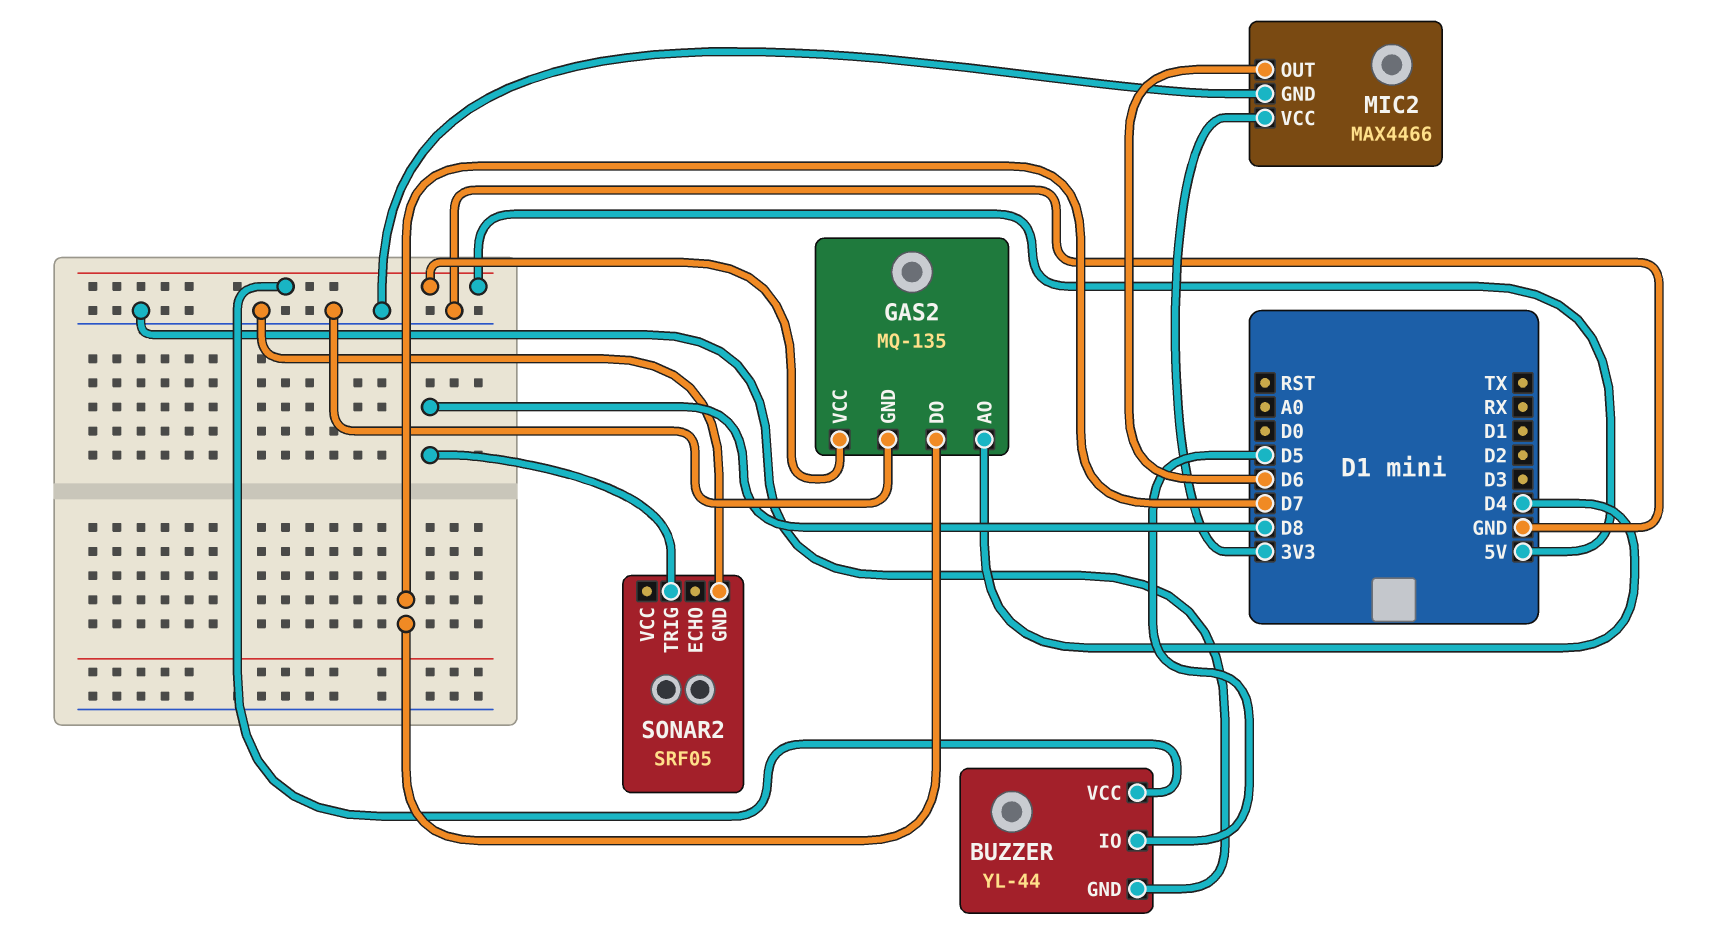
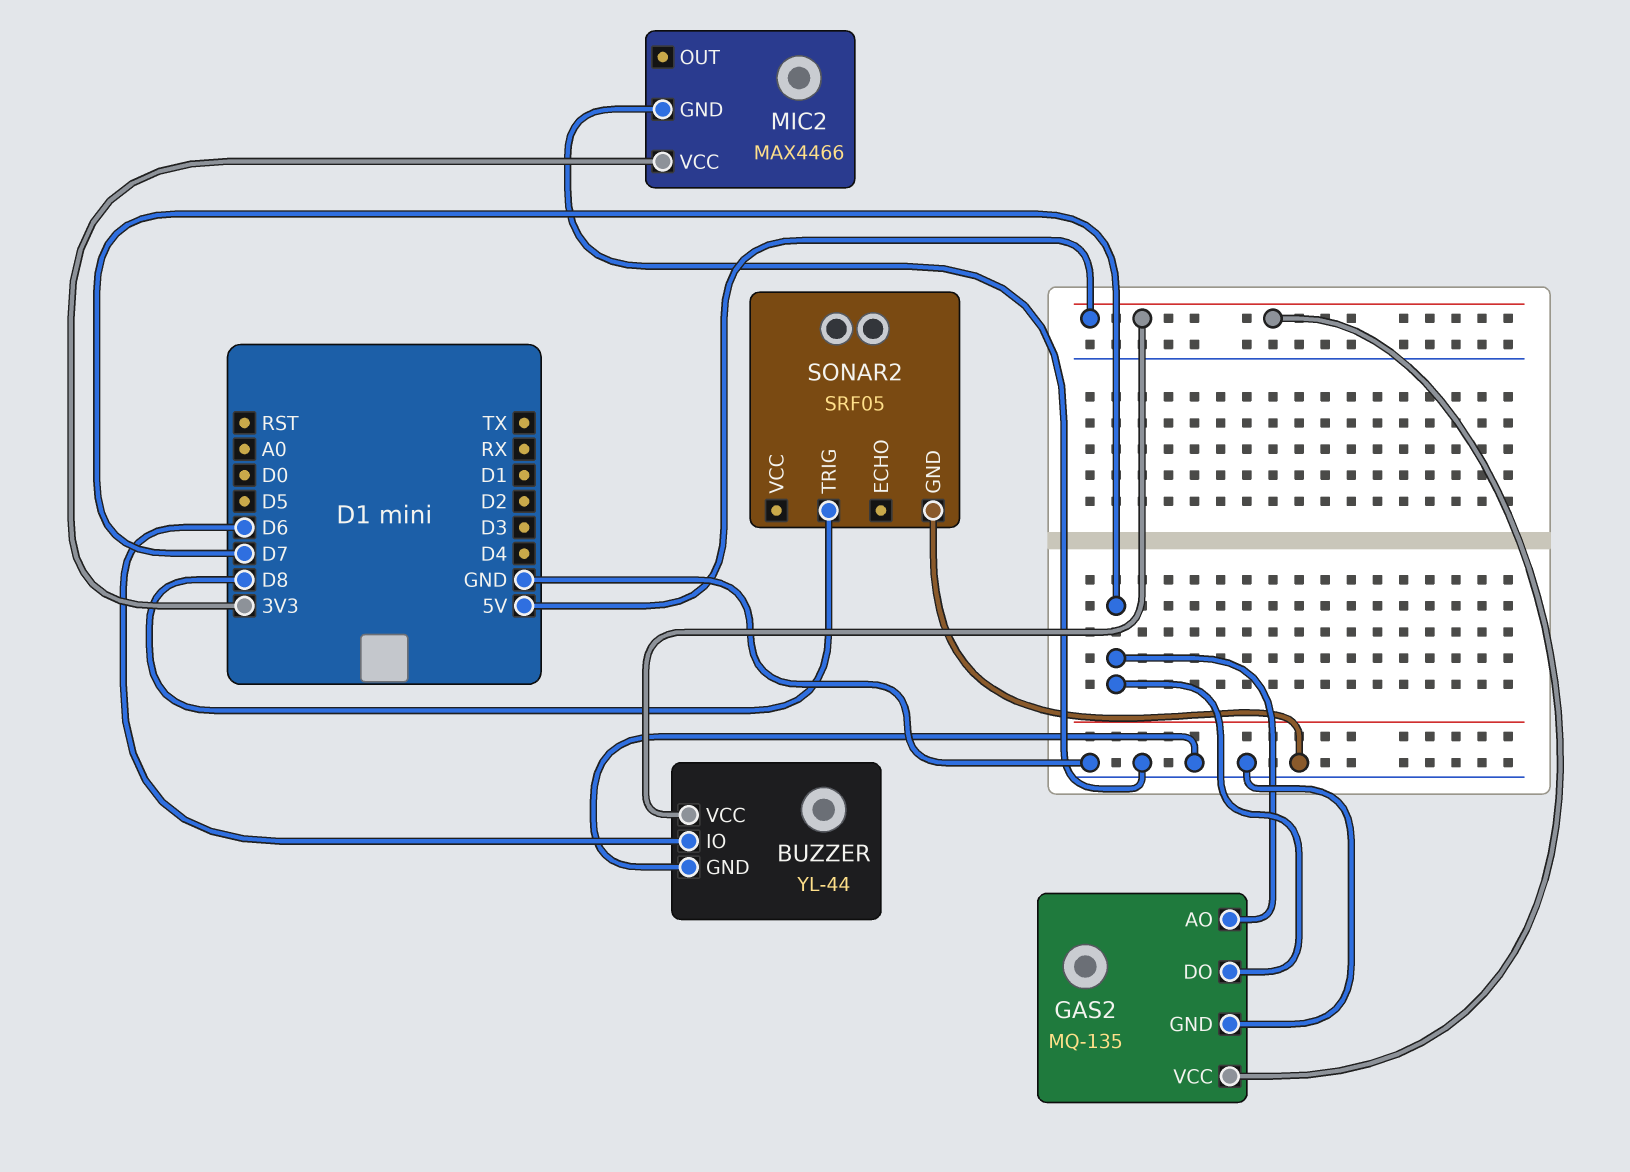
BUZZER pin IO: D5 -> D6
GAS2 pin AO: D4 -> D7
MIC2 pin OUT: D6 -> none

